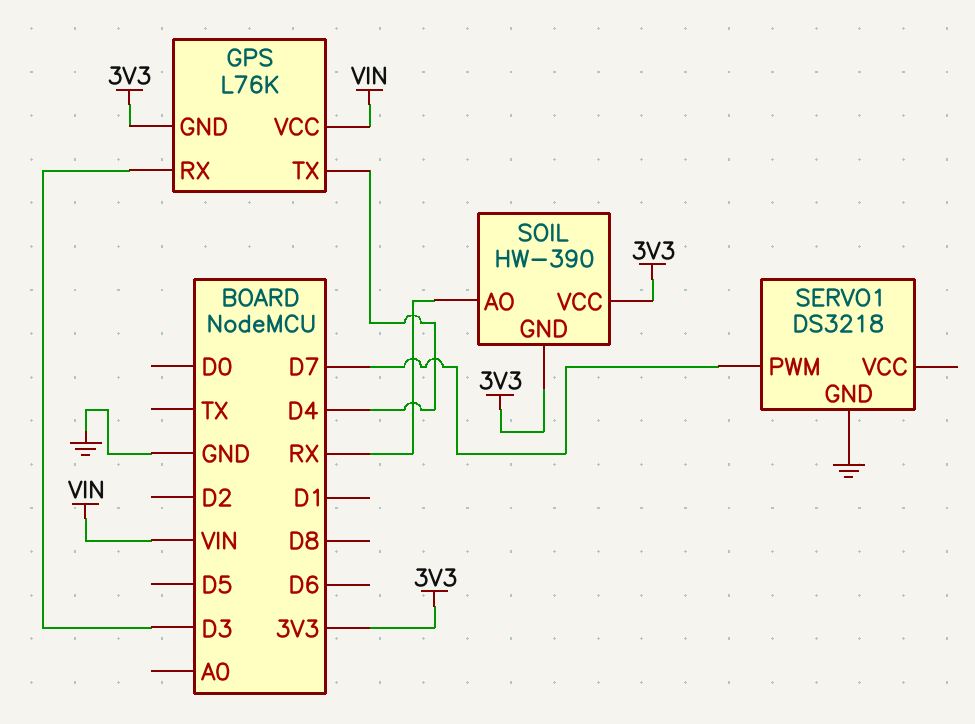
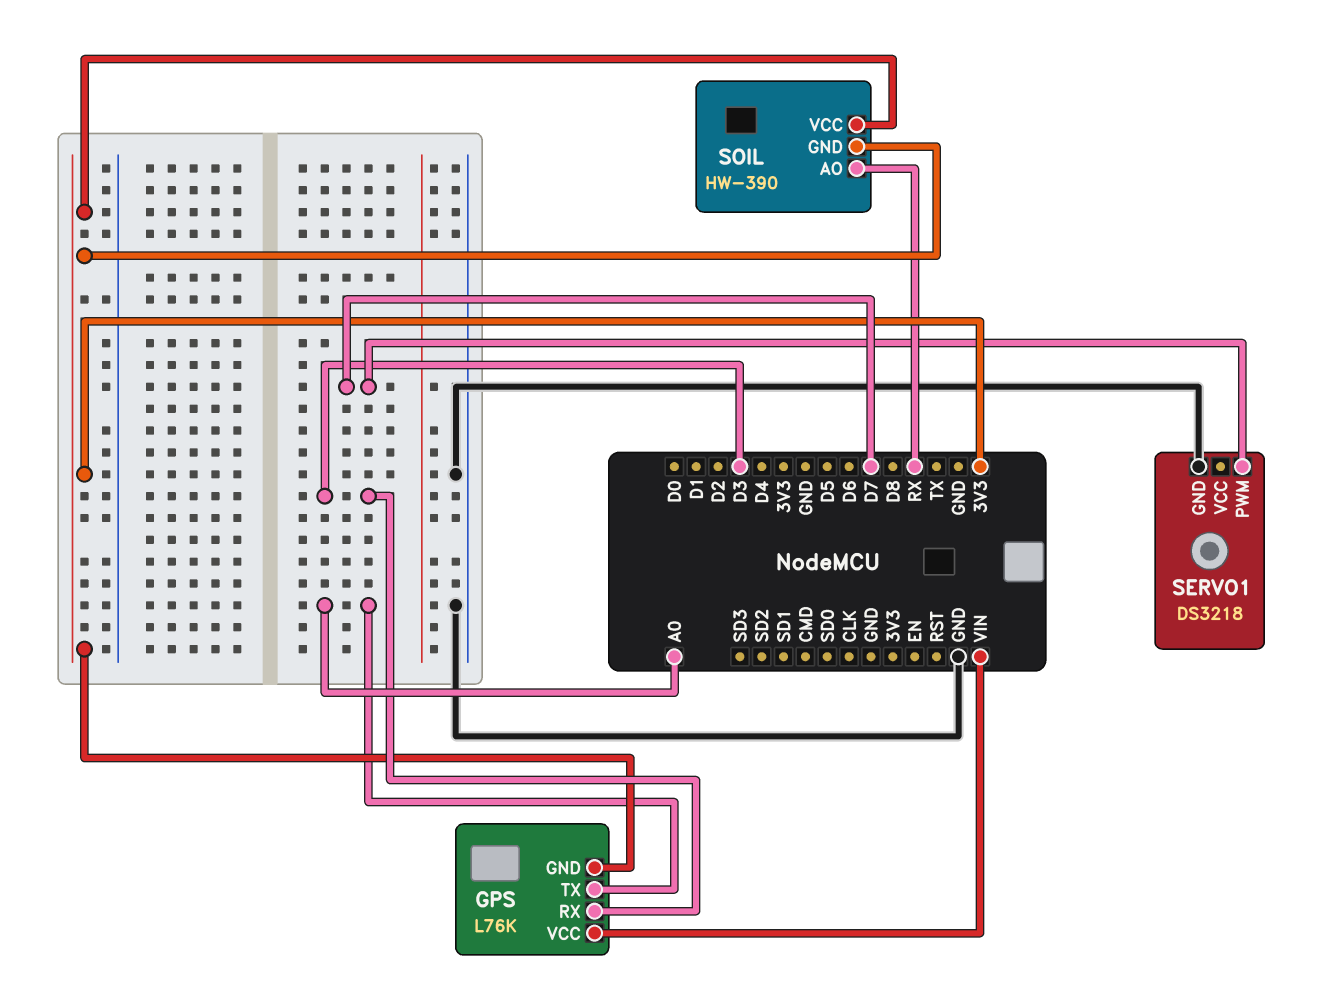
GPS pin TX: D4 -> A0

